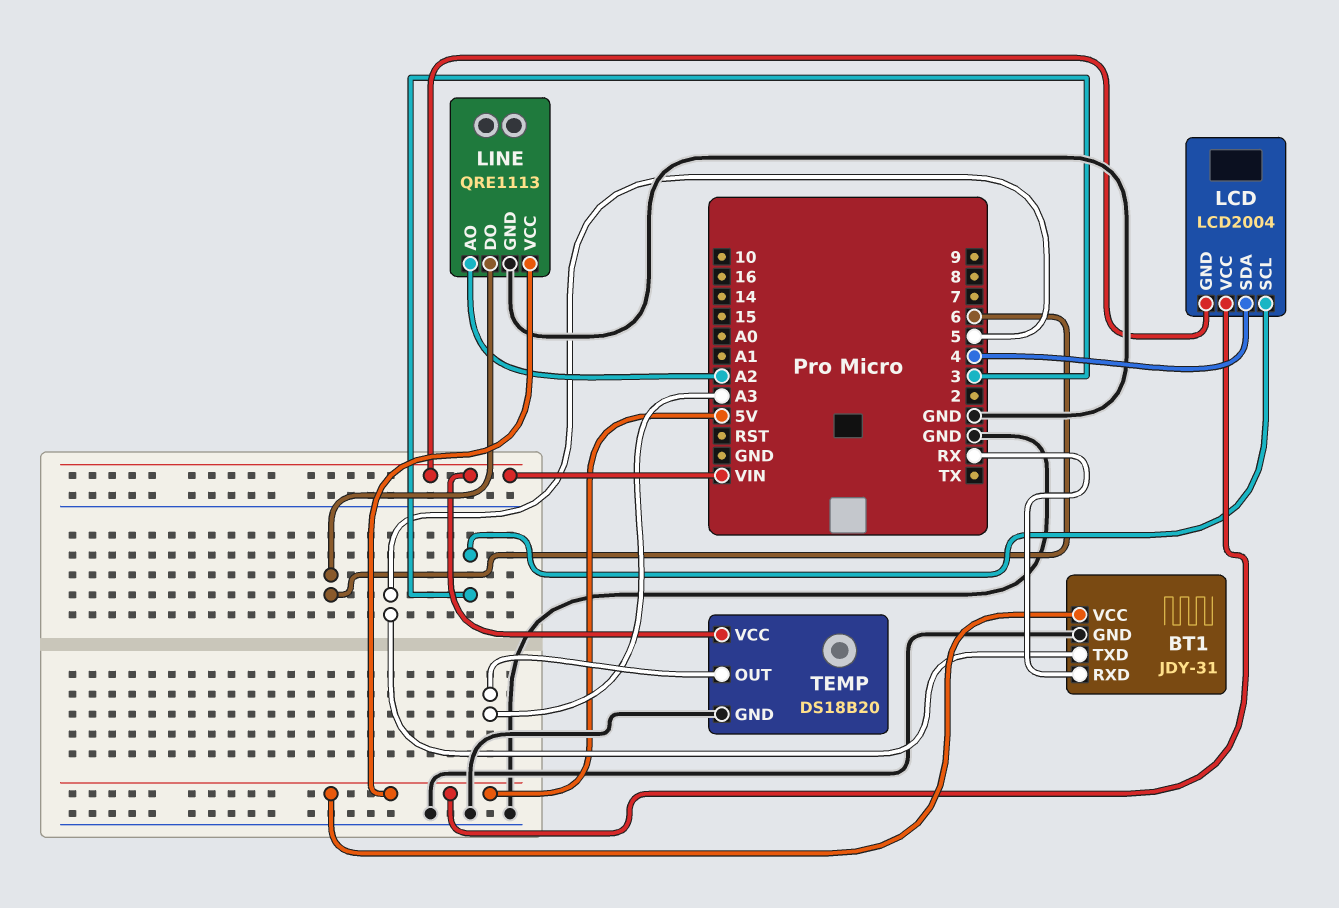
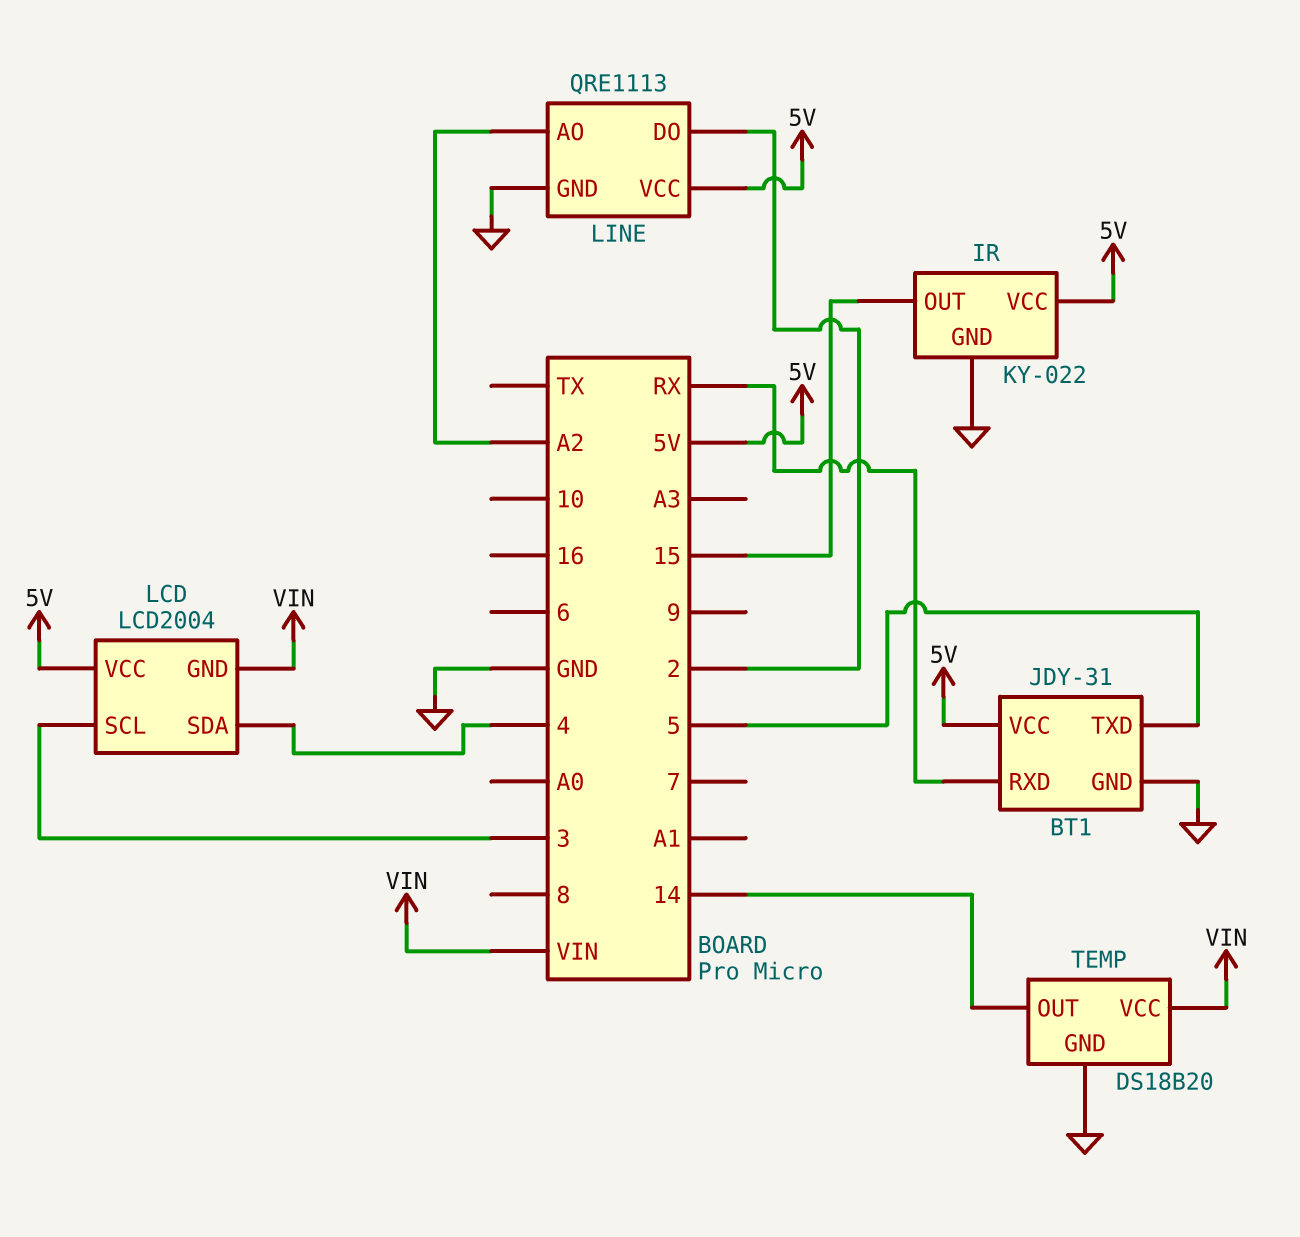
IR: none -> KY-022
IR pin GND: none -> GND
IR pin OUT: none -> 15
IR pin VCC: none -> 5V
LINE pin DO: 6 -> 2
TEMP pin OUT: A3 -> 14

